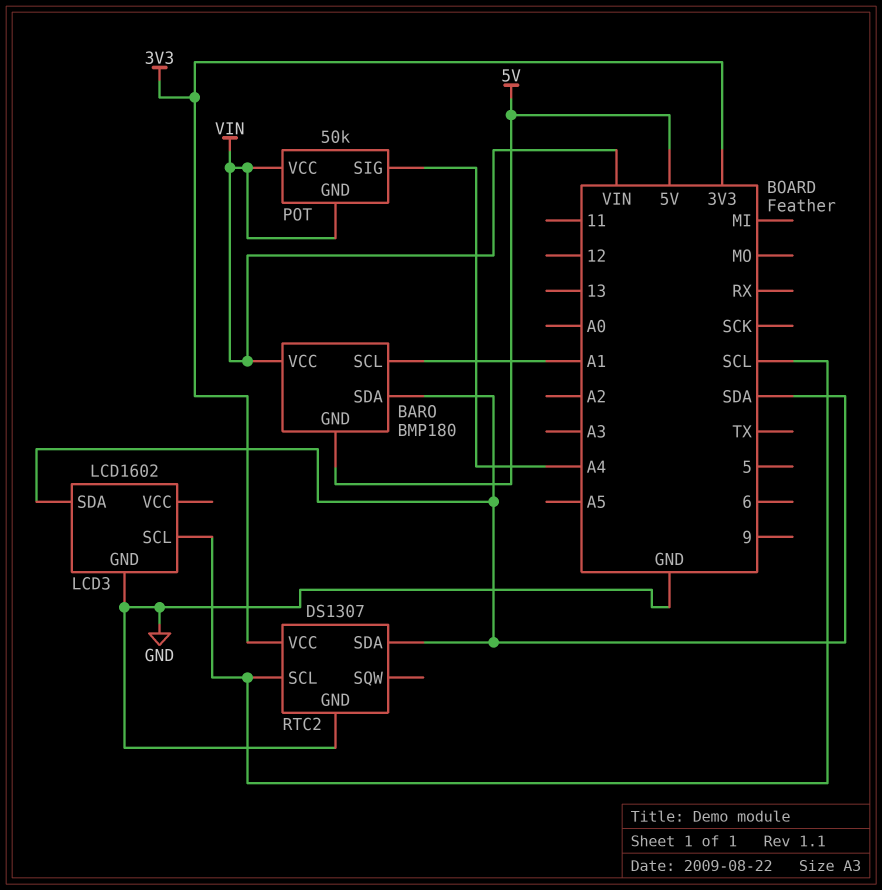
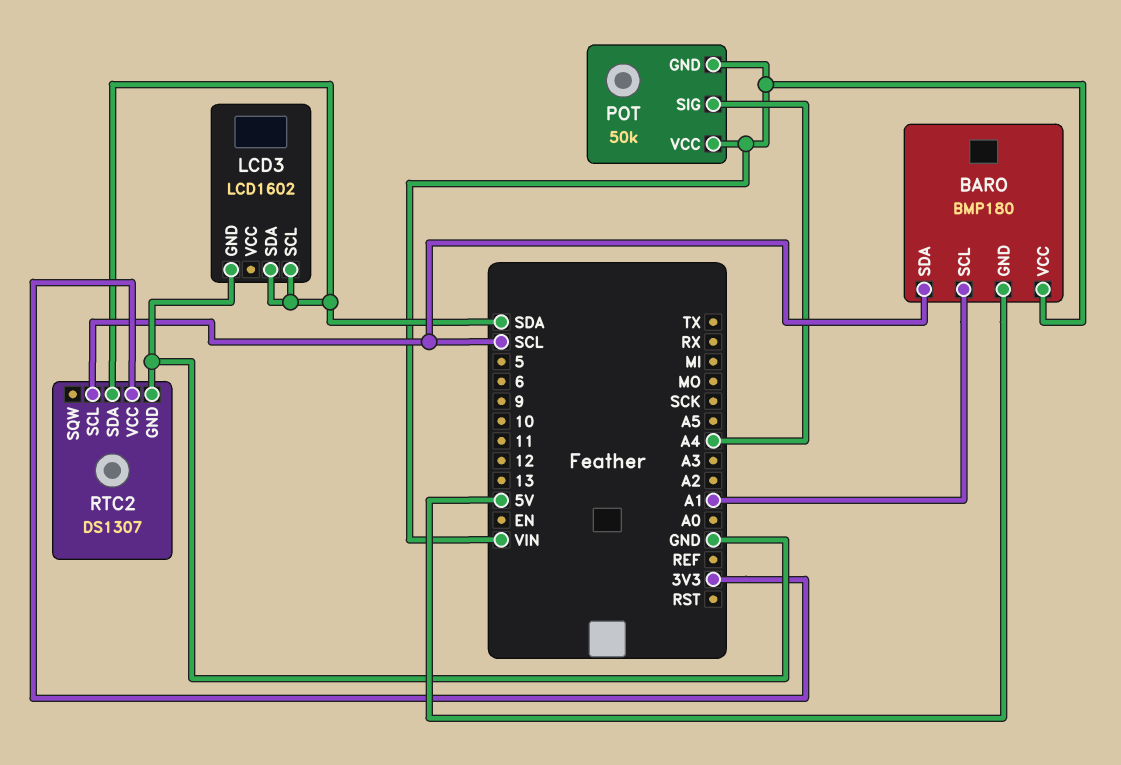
BARO pin SDA: SDA -> SCL
LCD3 pin SCL: SCL -> SDA

